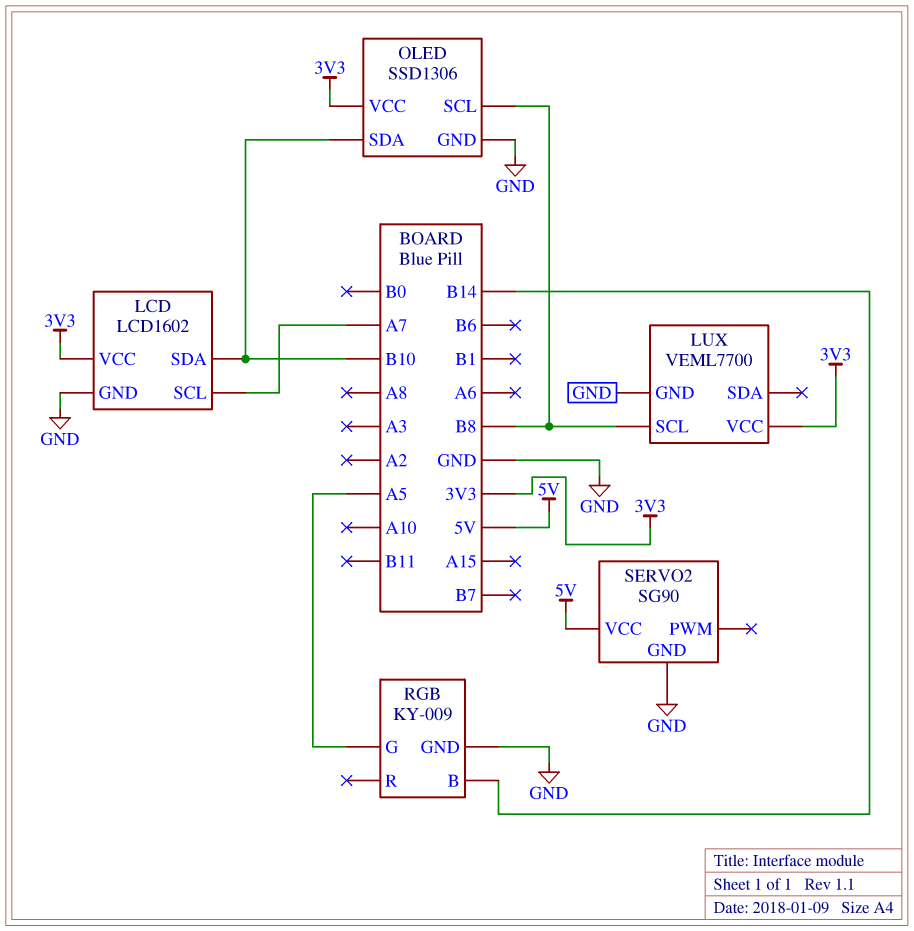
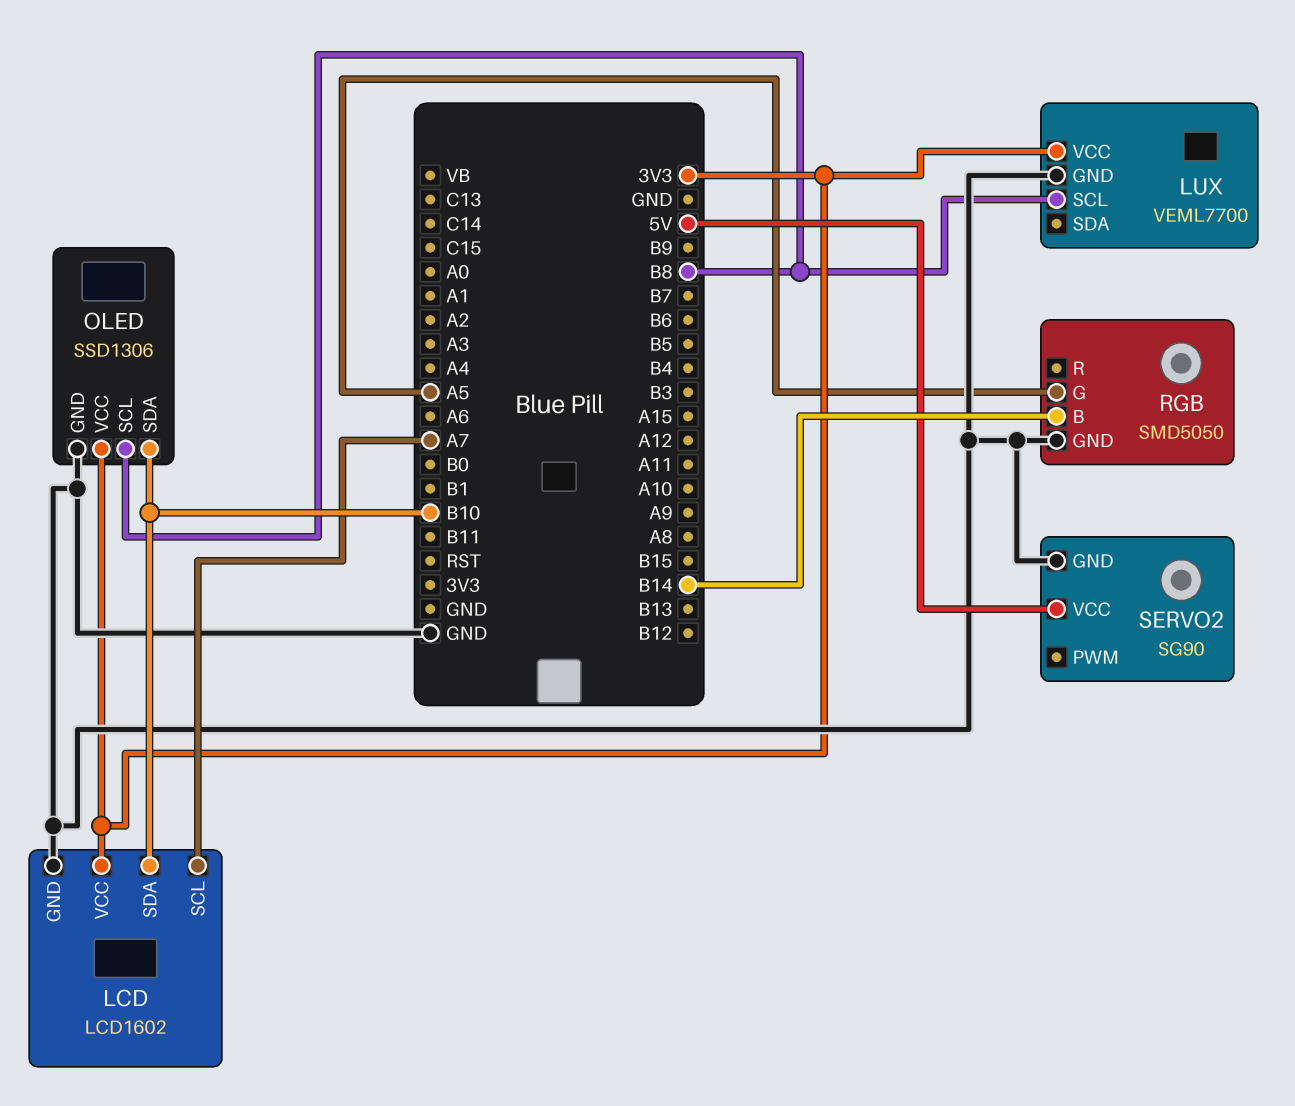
RGB: KY-009 -> SMD5050

